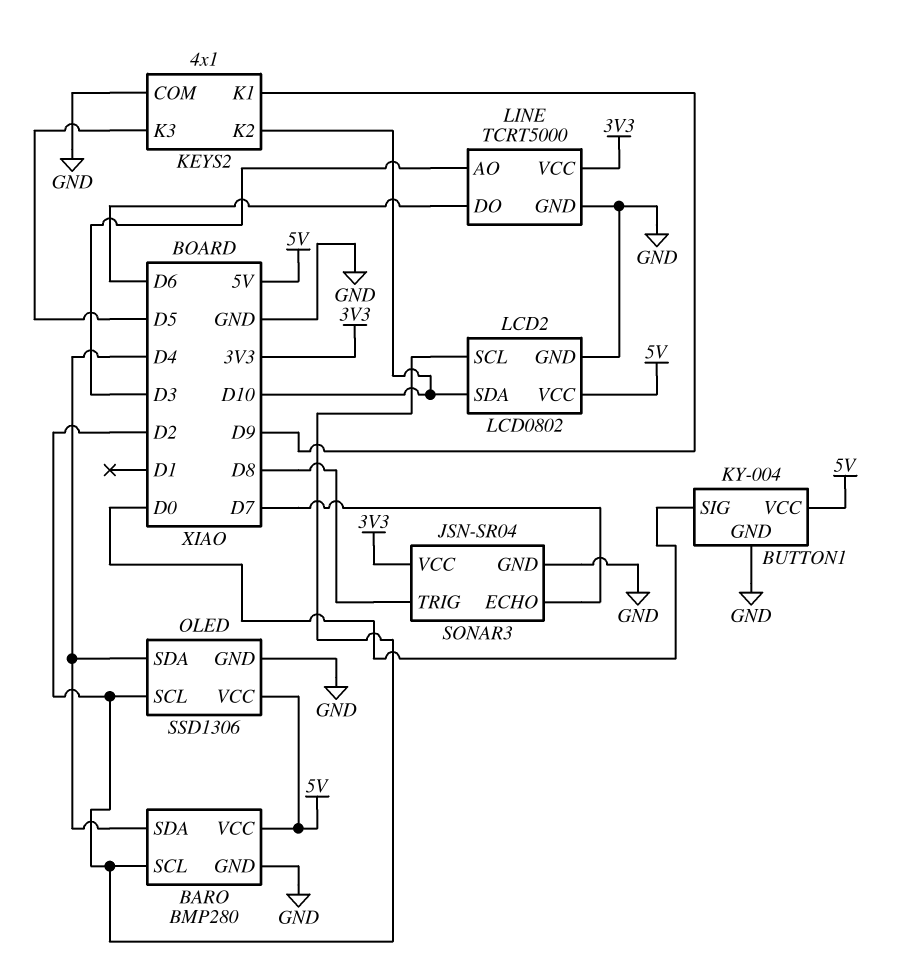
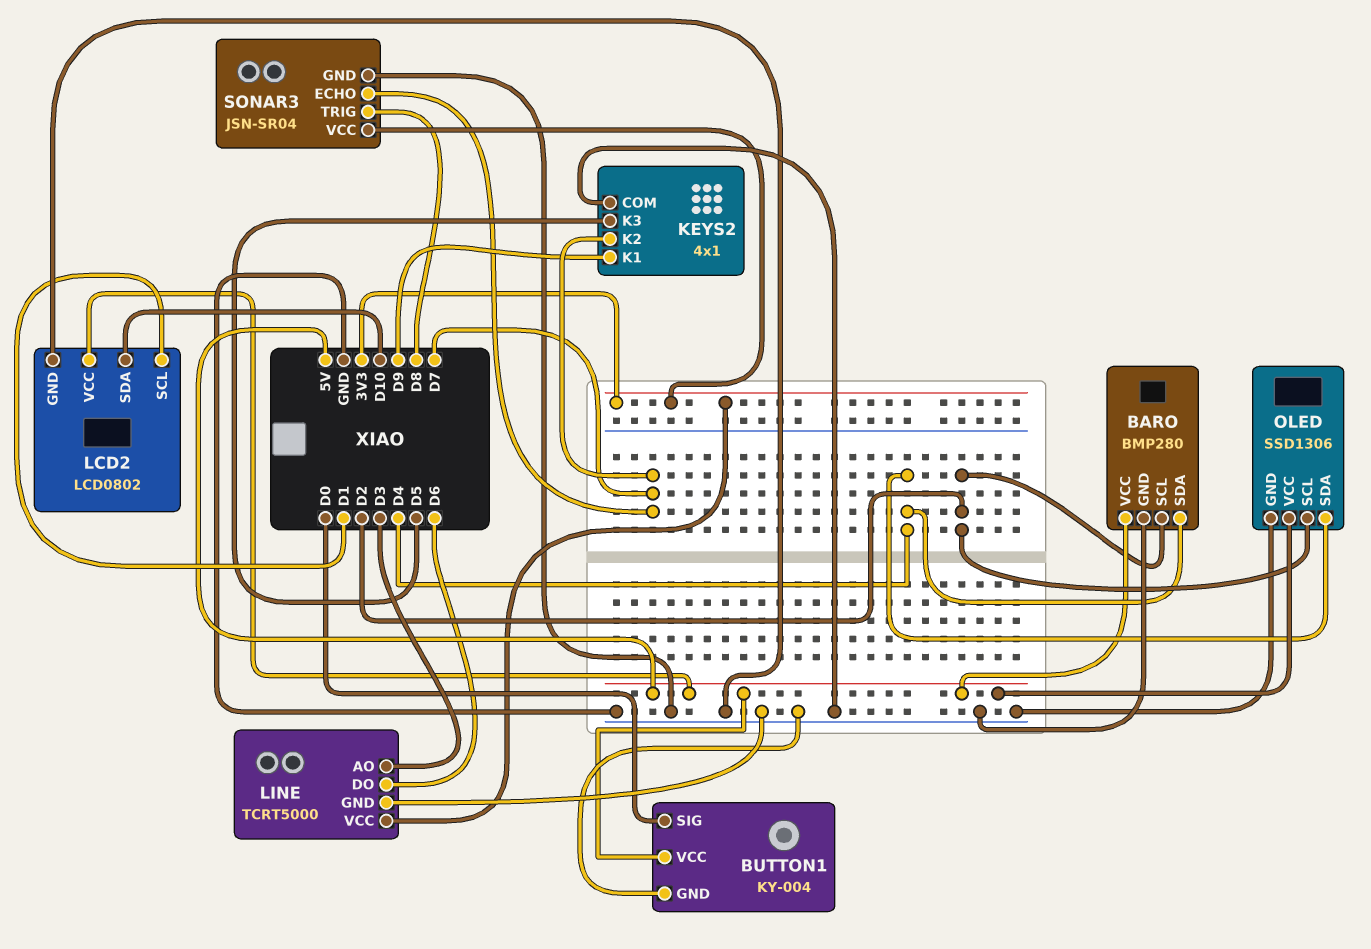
KEYS2 pin K2: D10 -> D7
LCD2 pin SCL: D2 -> D1

